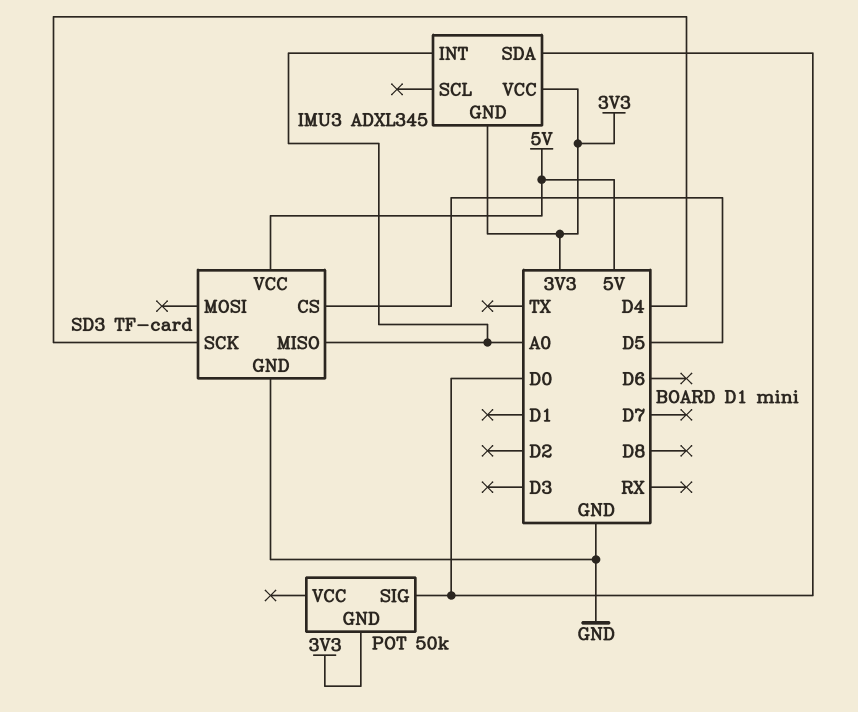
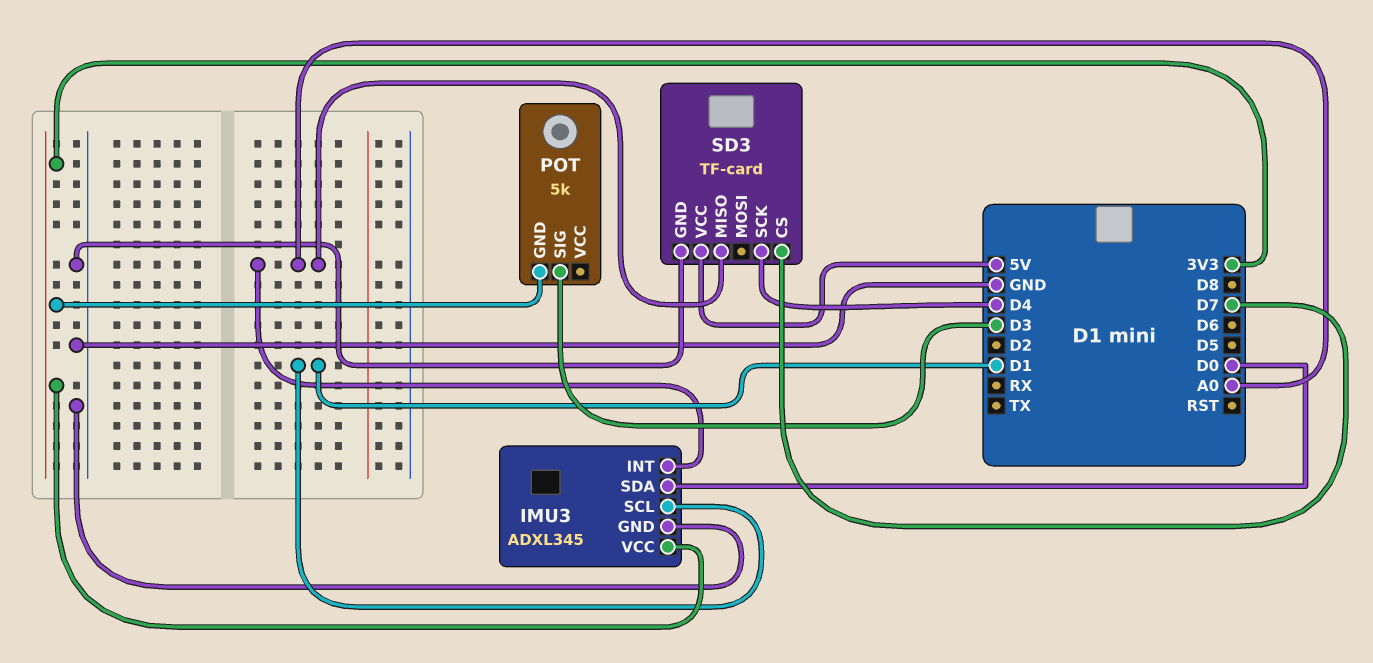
IMU3 pin GND: 3V3 -> GND
IMU3 pin SCL: none -> D1
POT: 50k -> 5k
POT pin SIG: D0 -> D3
SD3 pin CS: D5 -> D7

